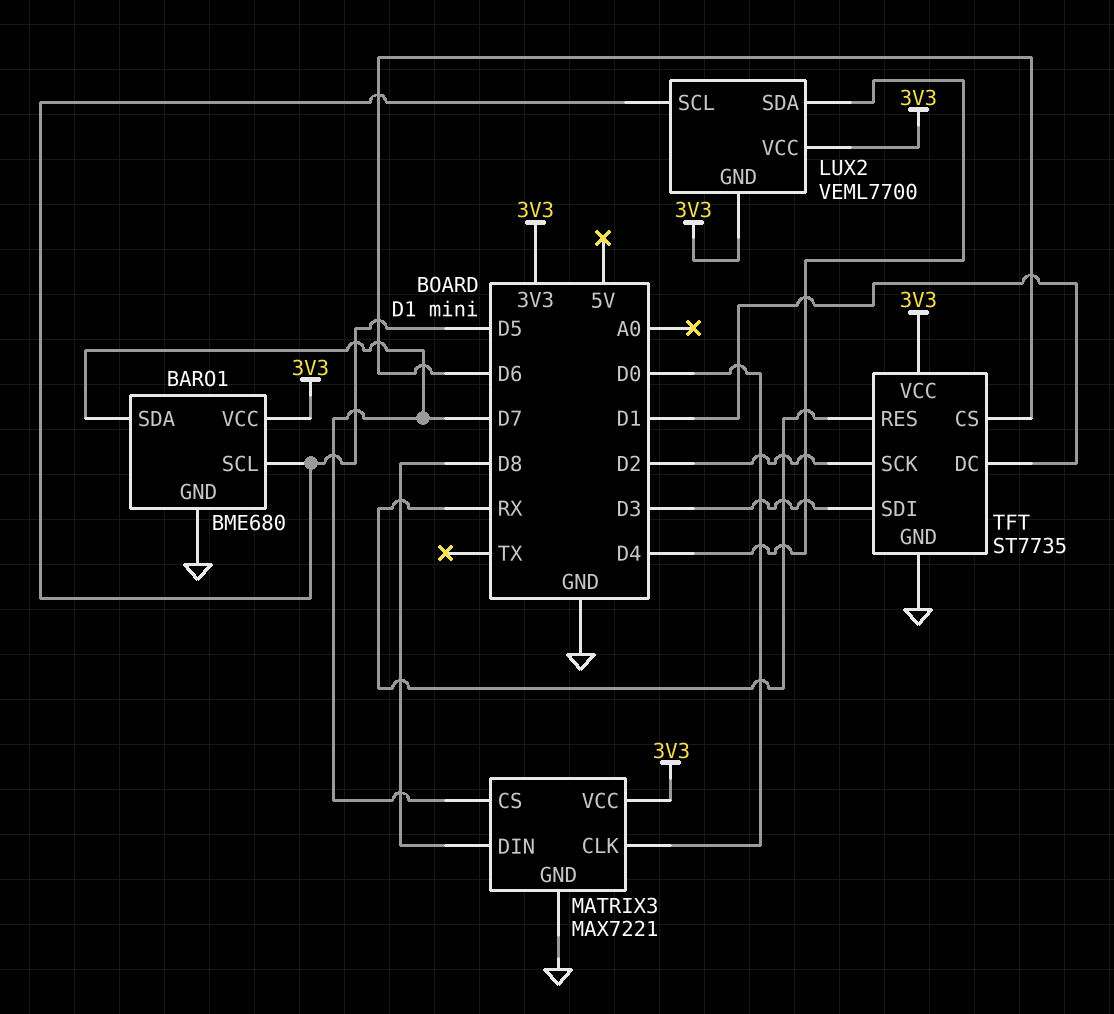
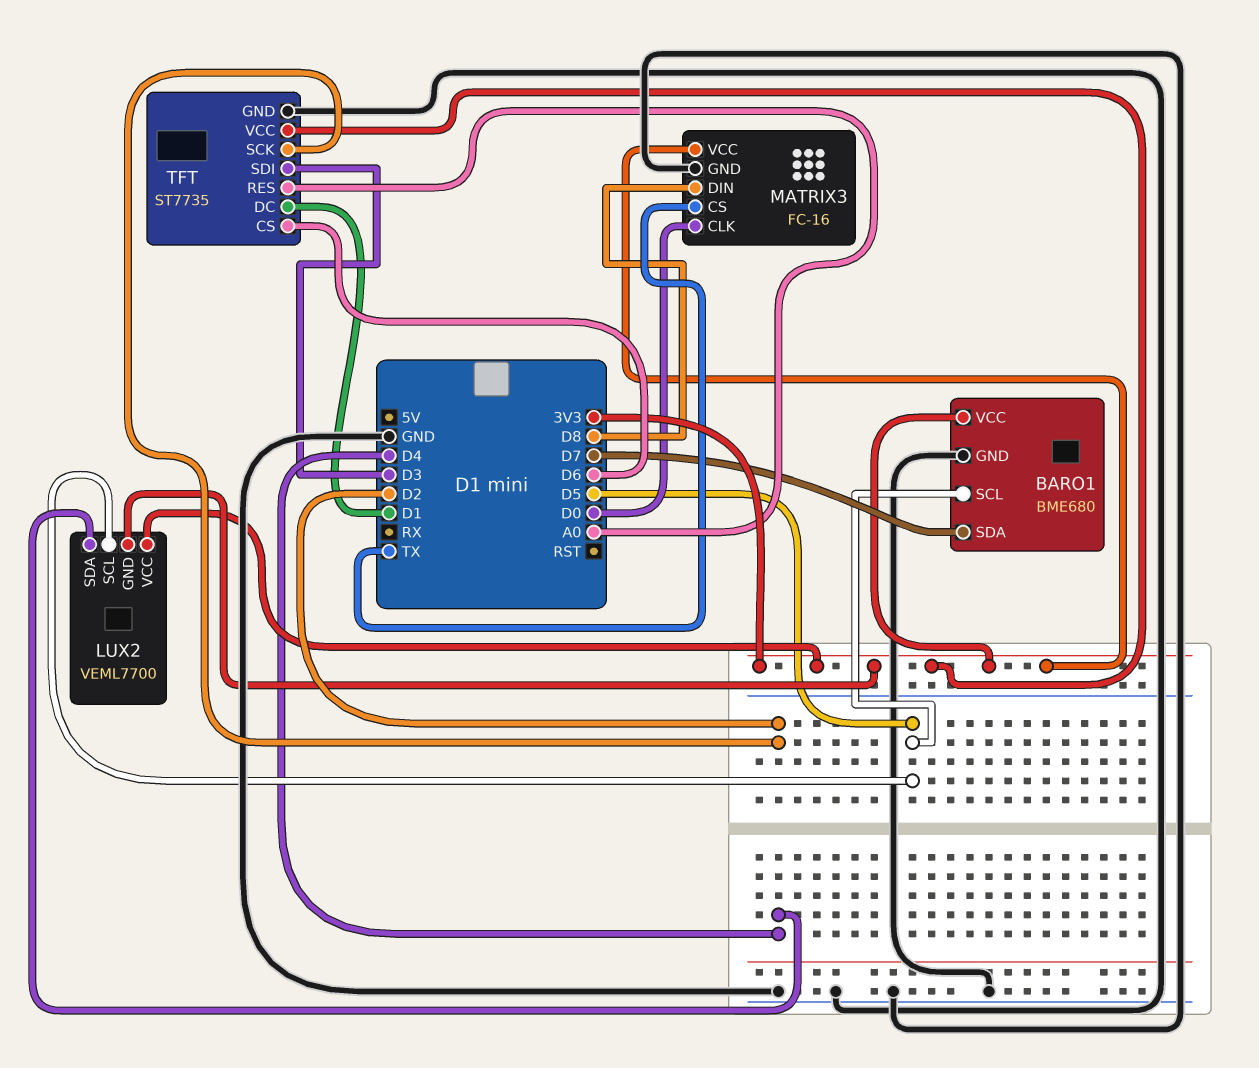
MATRIX3: MAX7221 -> FC-16
MATRIX3 pin CS: D7 -> TX
TFT pin RES: RX -> A0

